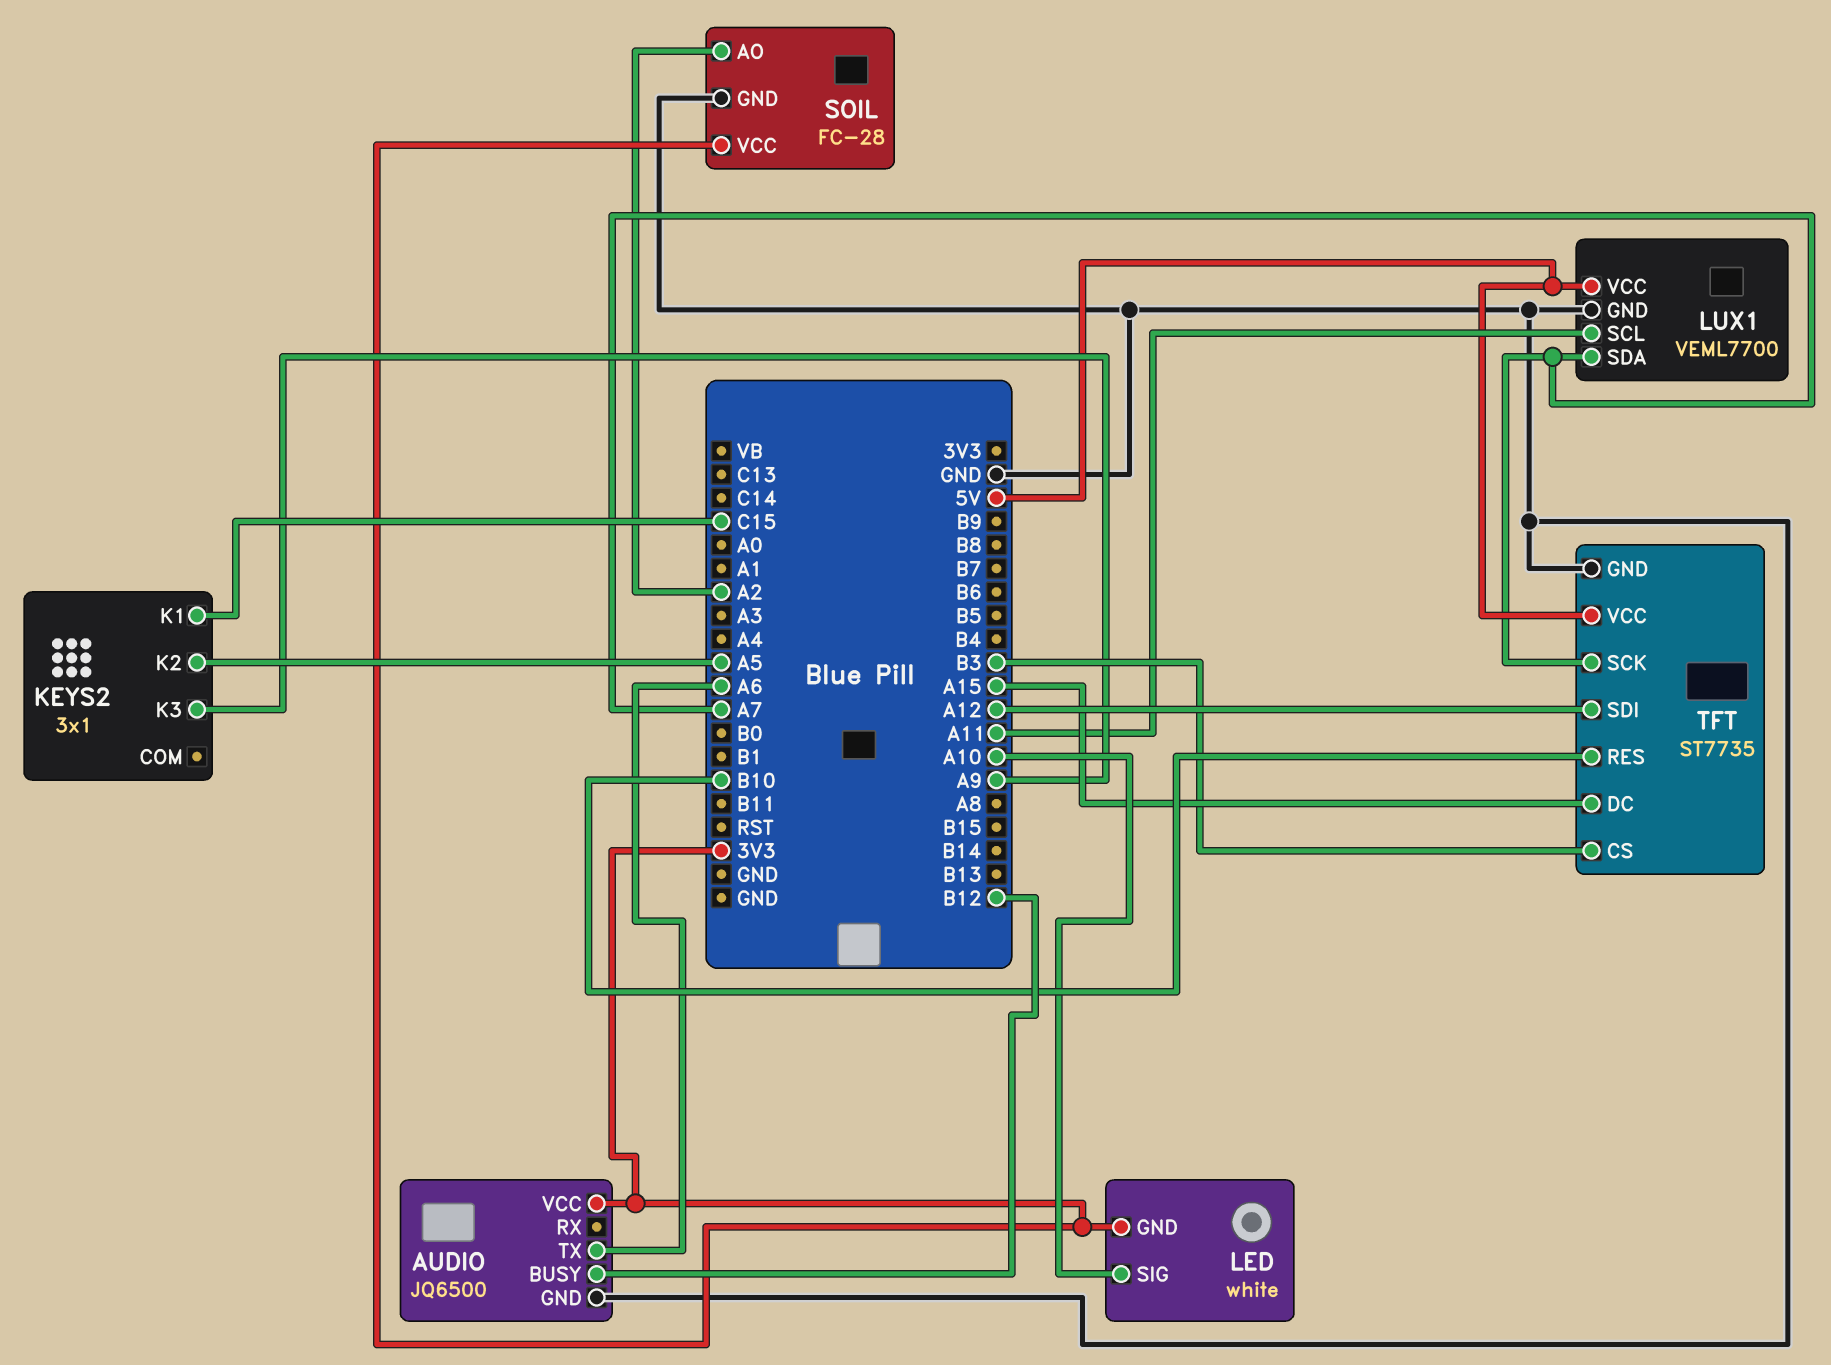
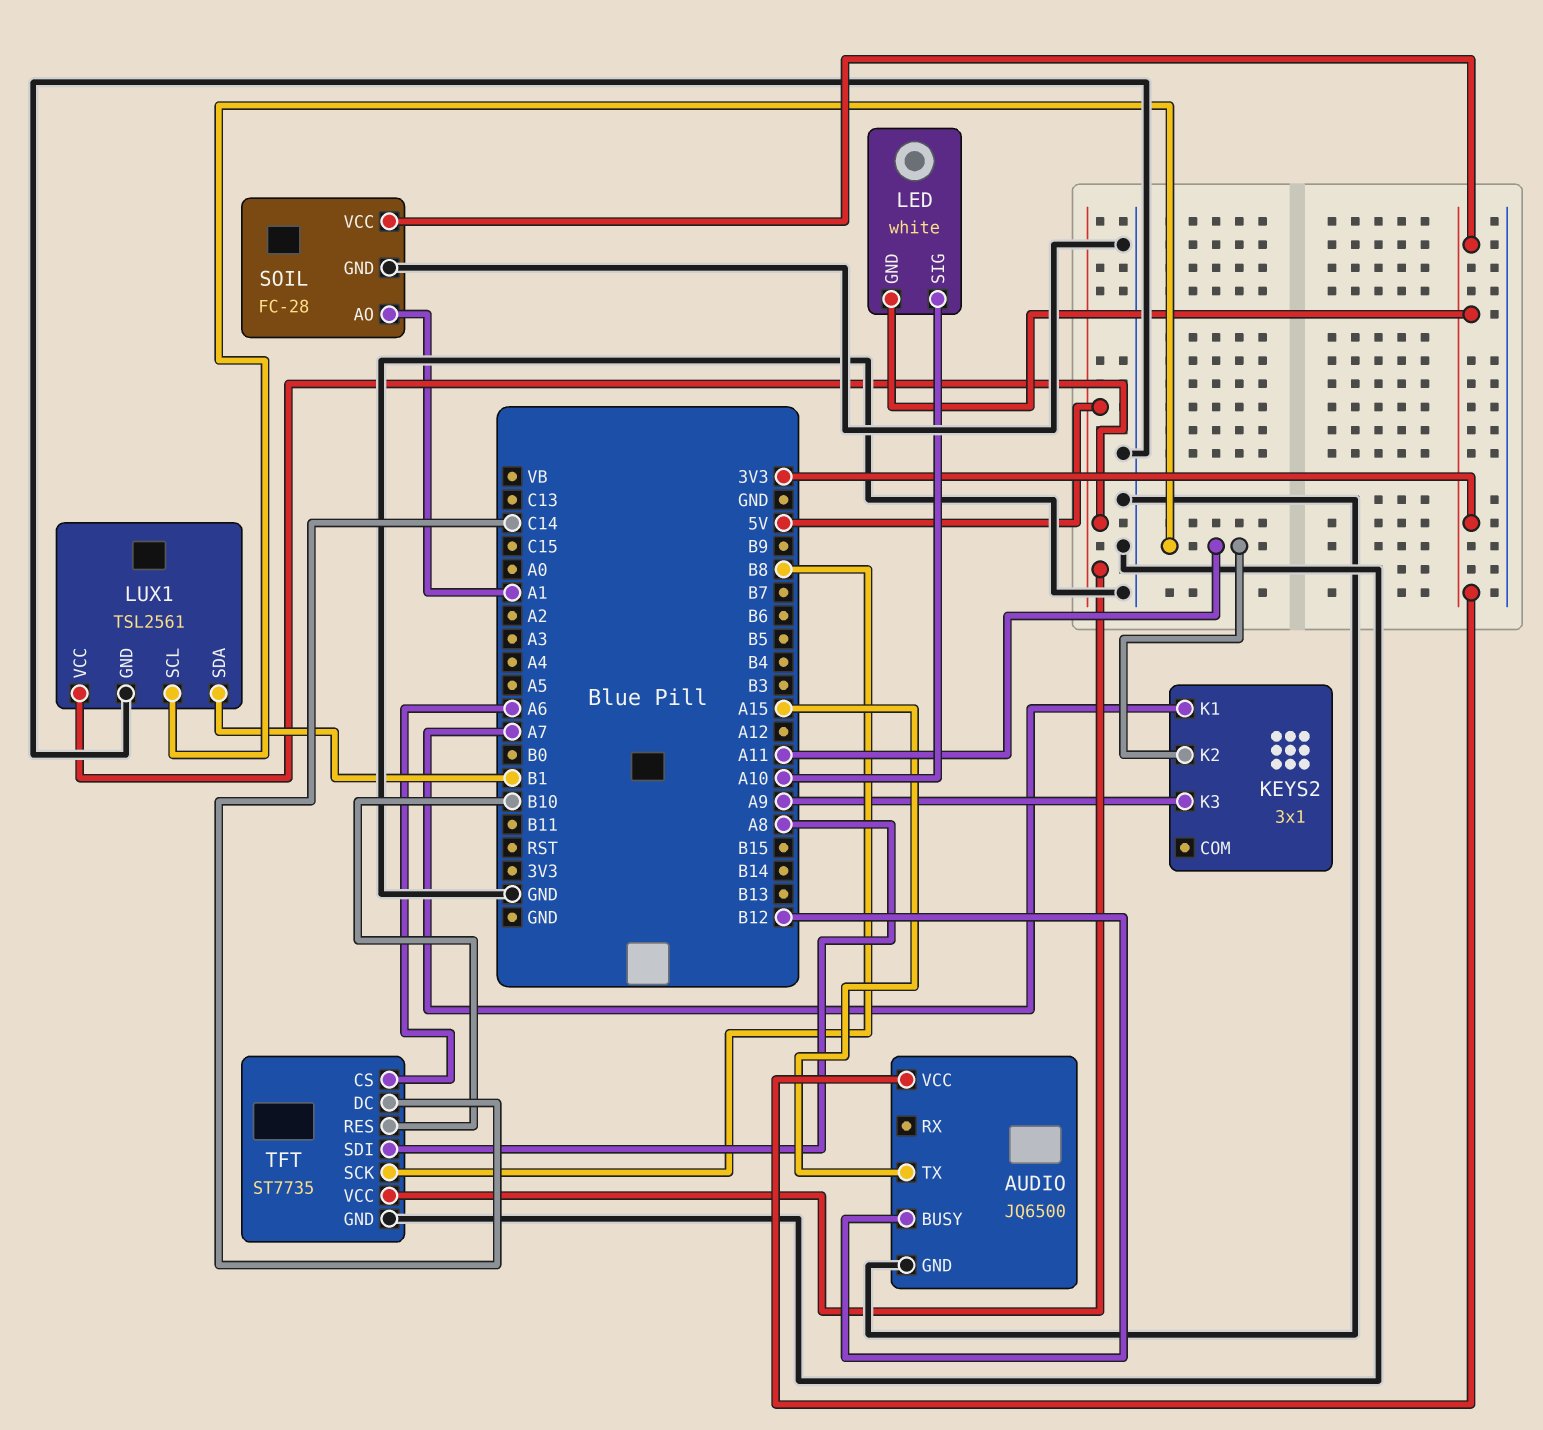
AUDIO pin TX: A6 -> A15
KEYS2 pin K1: C15 -> A7
KEYS2 pin K2: A5 -> A11
LUX1: VEML7700 -> TSL2561
LUX1 pin SDA: A7 -> B1
SOIL pin AO: A2 -> A1
TFT pin CS: B3 -> A6
TFT pin DC: A15 -> C14
TFT pin SCK: A7 -> B8
TFT pin SDI: A12 -> A8

